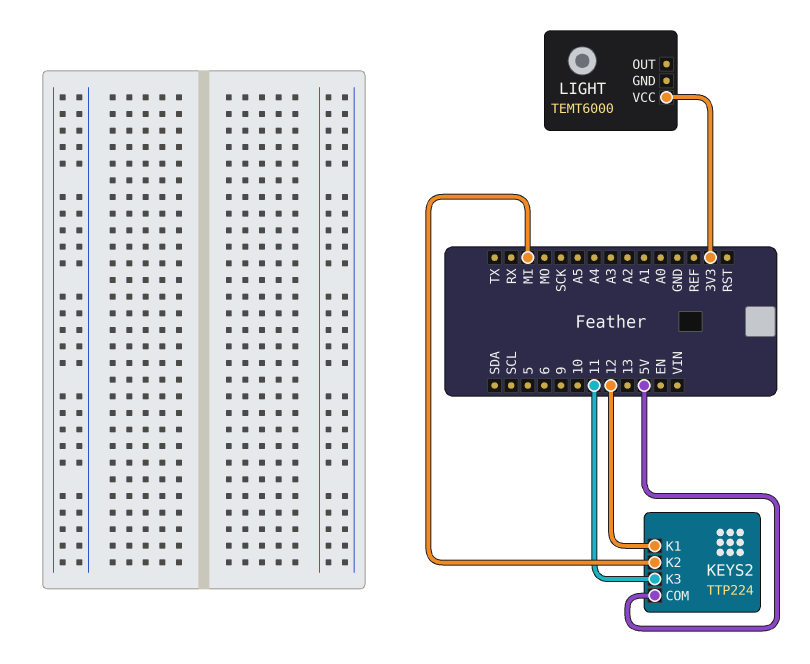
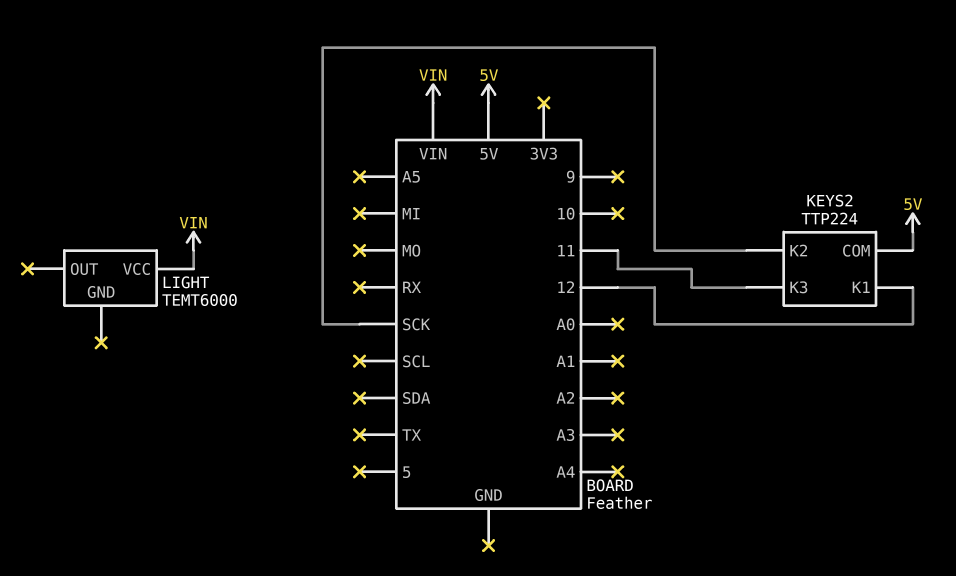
KEYS2 pin K2: MI -> SCK
LIGHT pin VCC: 3V3 -> VIN

